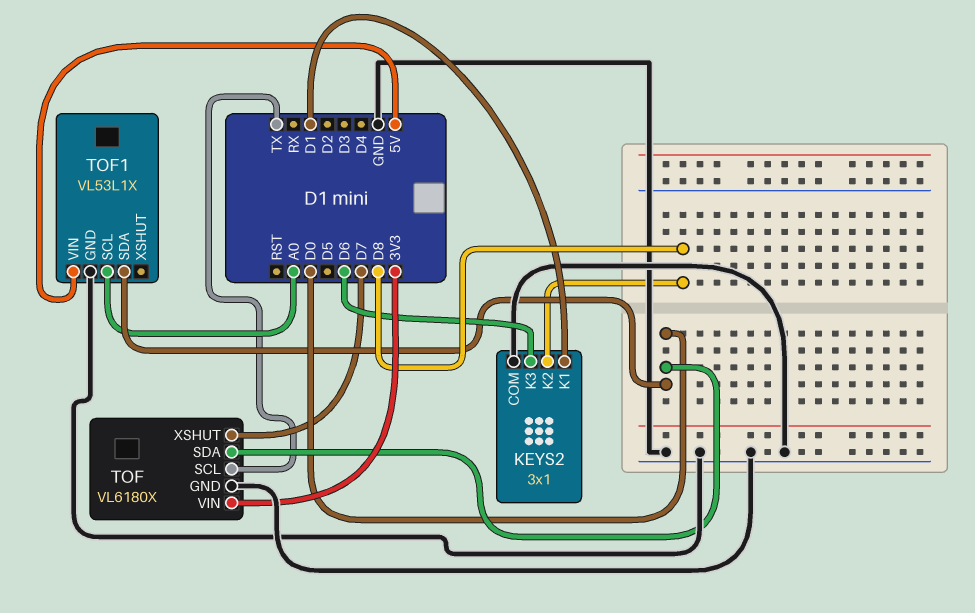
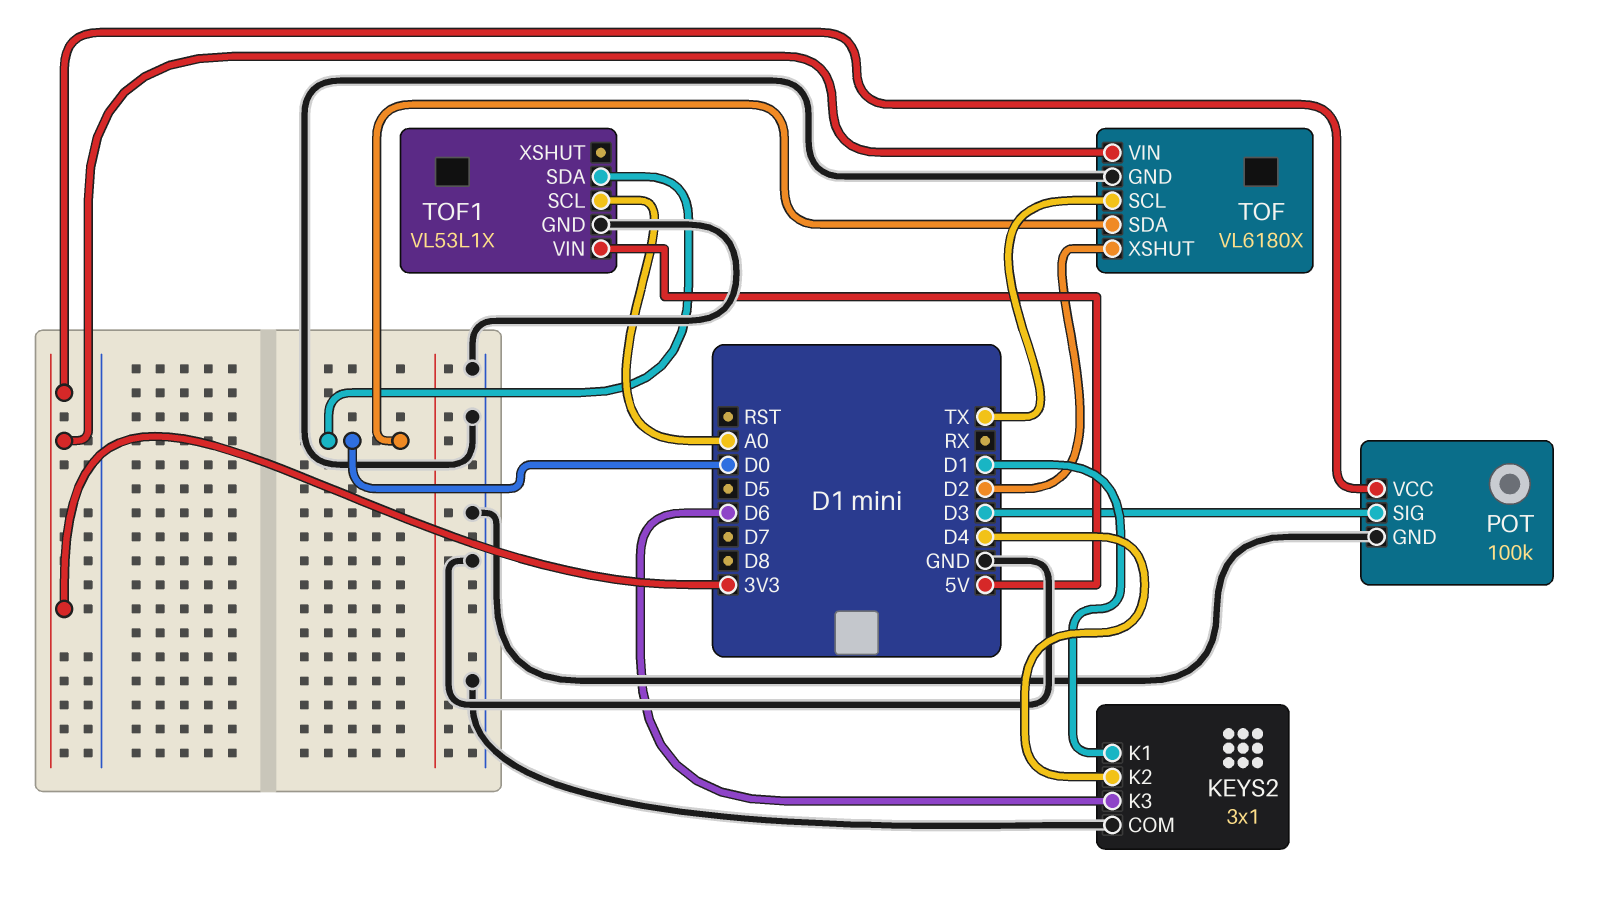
KEYS2 pin K2: D8 -> D4
POT: none -> 100k
POT pin GND: none -> GND
POT pin SIG: none -> D3
POT pin VCC: none -> 3V3
TOF pin XSHUT: D7 -> D2

